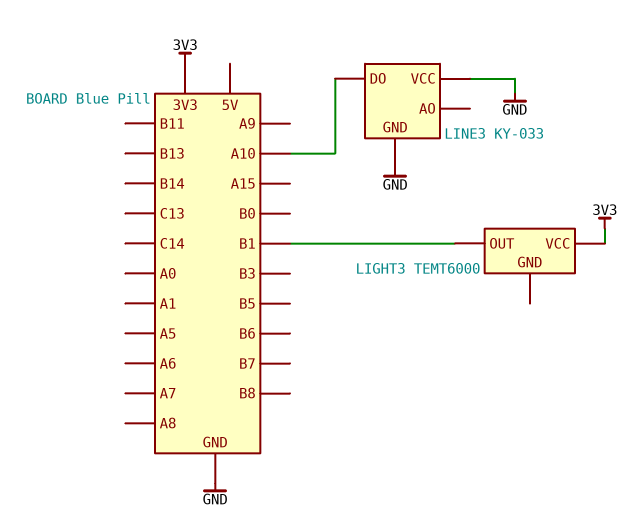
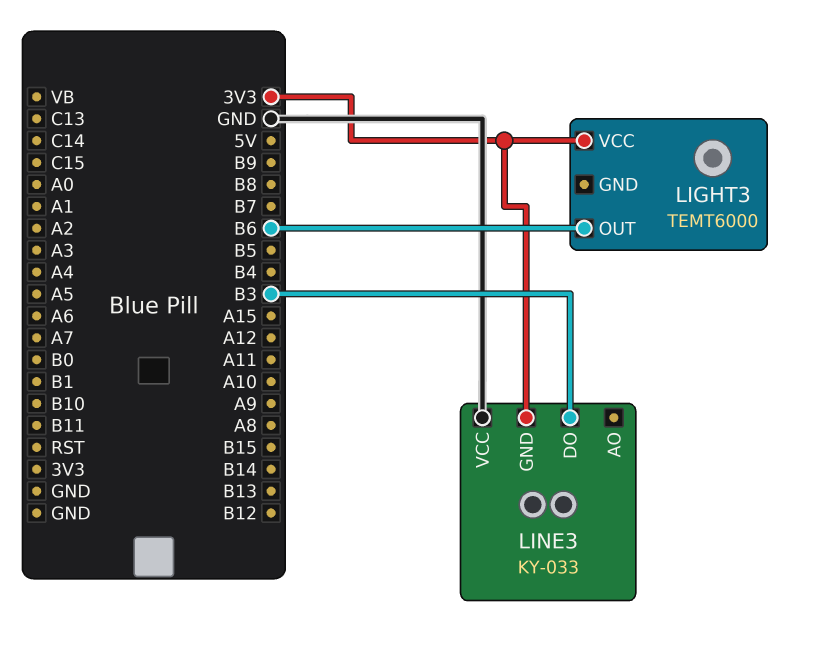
LIGHT3 pin OUT: B1 -> B6
LINE3 pin DO: A10 -> B3
LINE3 pin GND: GND -> 3V3

